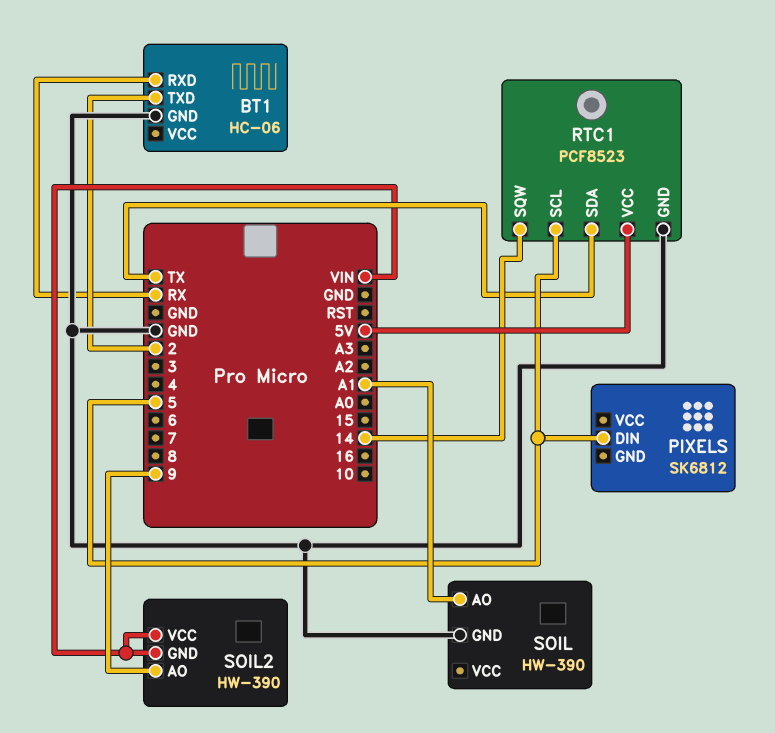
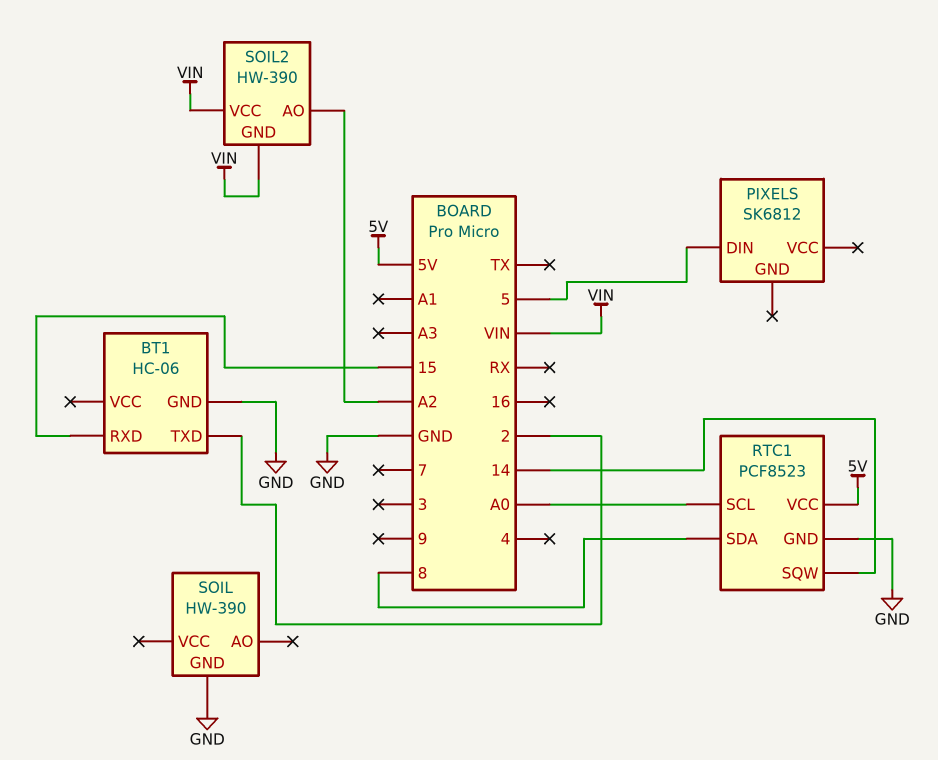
BT1 pin RXD: RX -> 15
RTC1 pin SCL: 5 -> A0
RTC1 pin SDA: TX -> 8
SOIL pin AO: A1 -> none
SOIL2 pin AO: 9 -> A2

